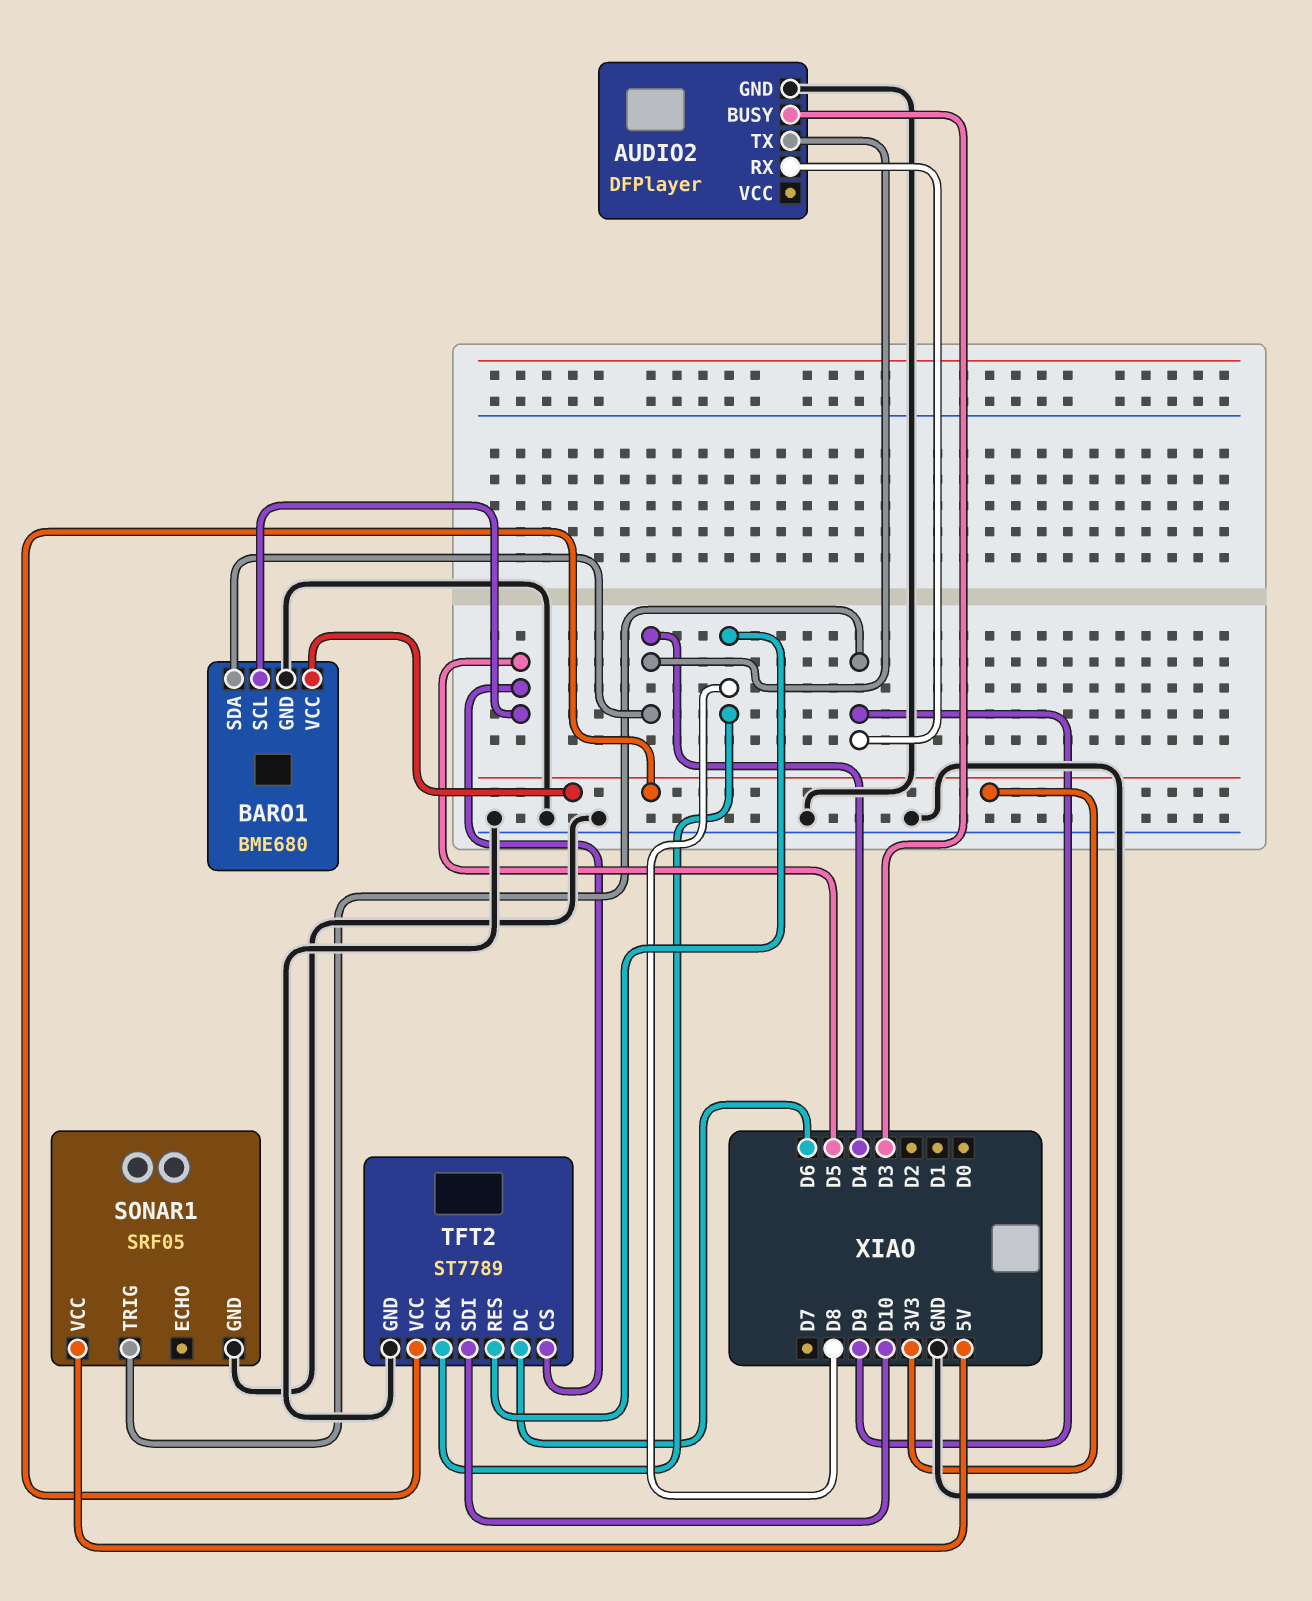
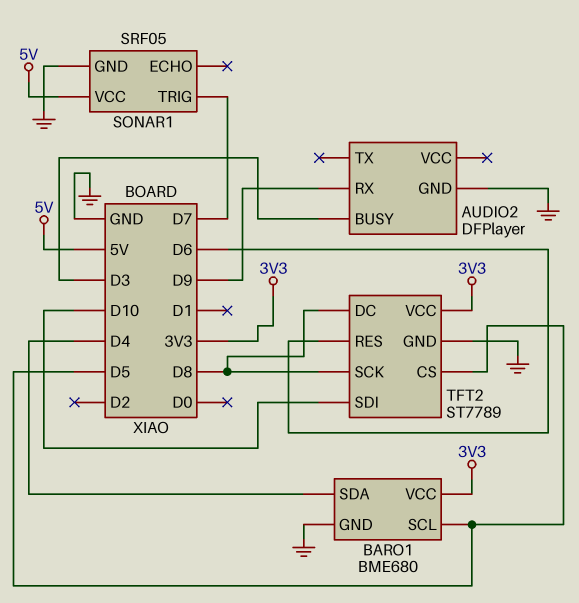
AUDIO2 pin TX: D4 -> none
SONAR1 pin TRIG: D9 -> D7
TFT2 pin DC: D6 -> D8
TFT2 pin RES: D8 -> D6

